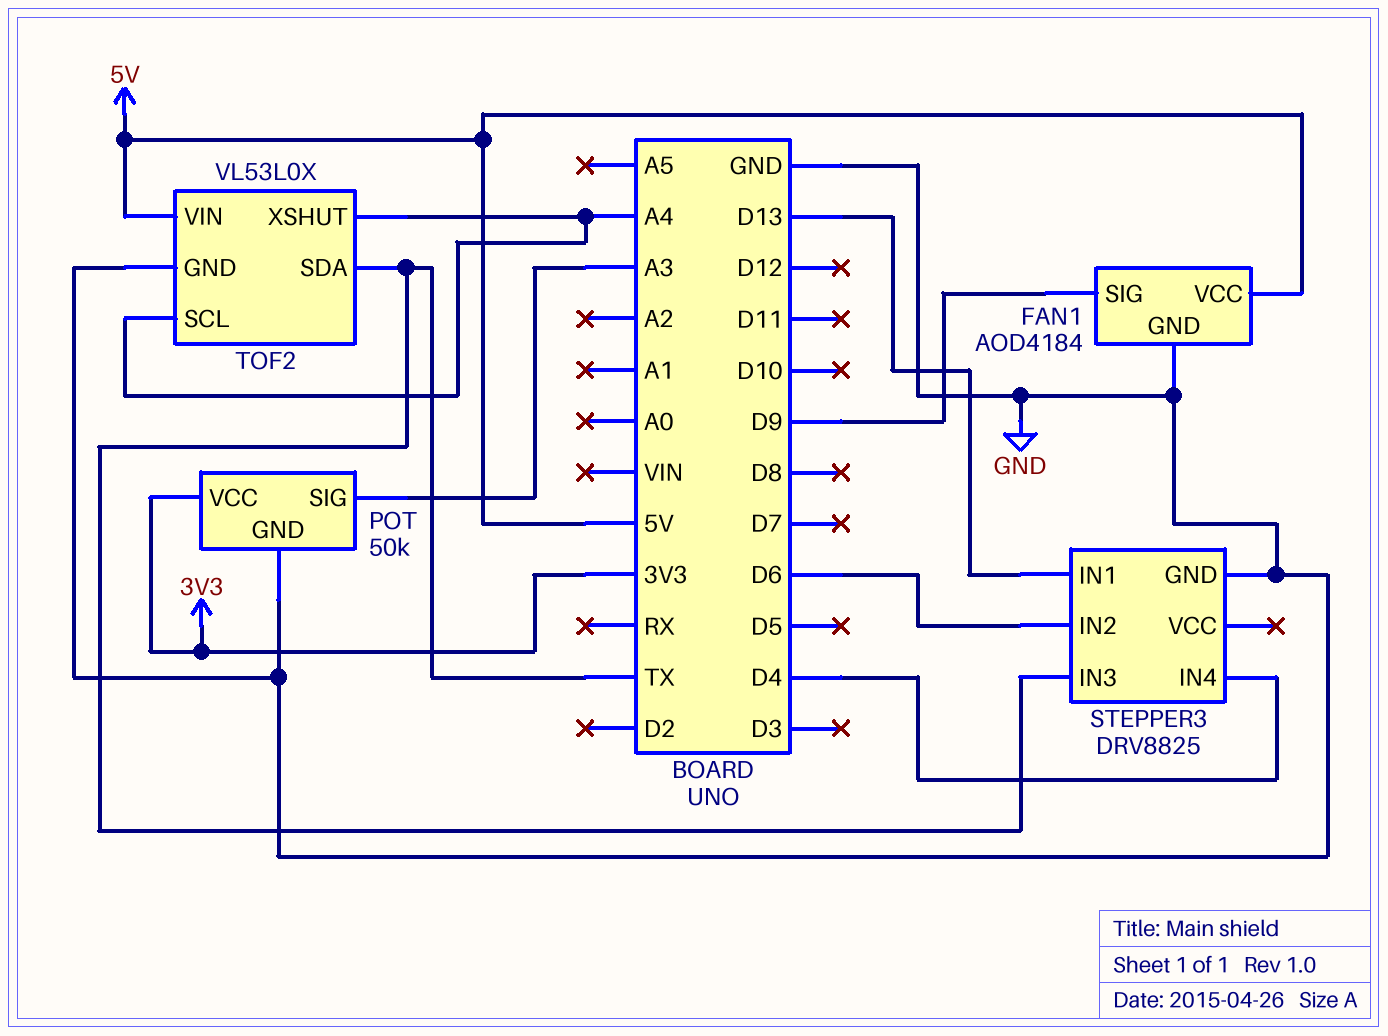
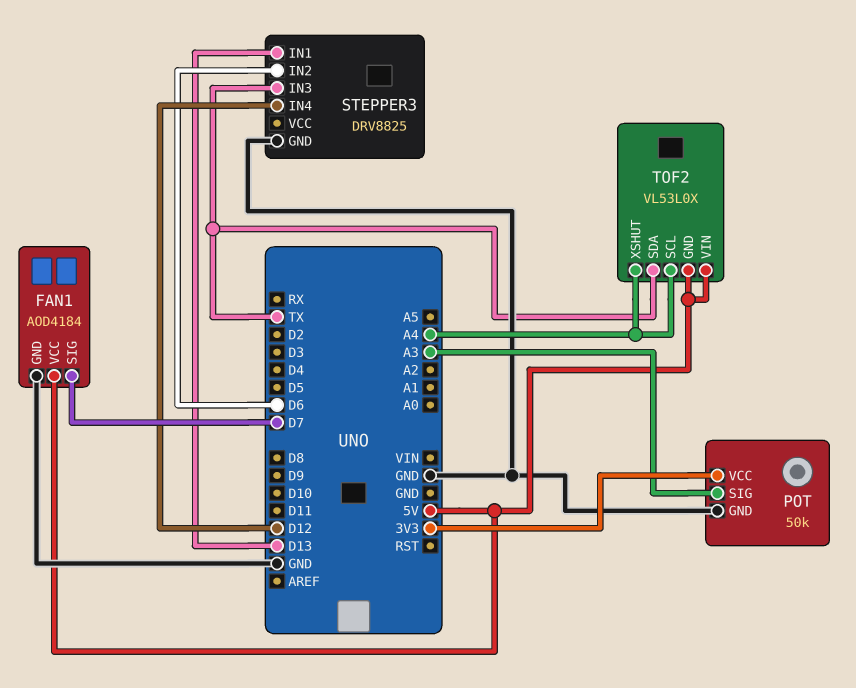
FAN1 pin SIG: D9 -> D7
STEPPER3 pin IN4: D4 -> D12
TOF2 pin GND: GND -> 5V

